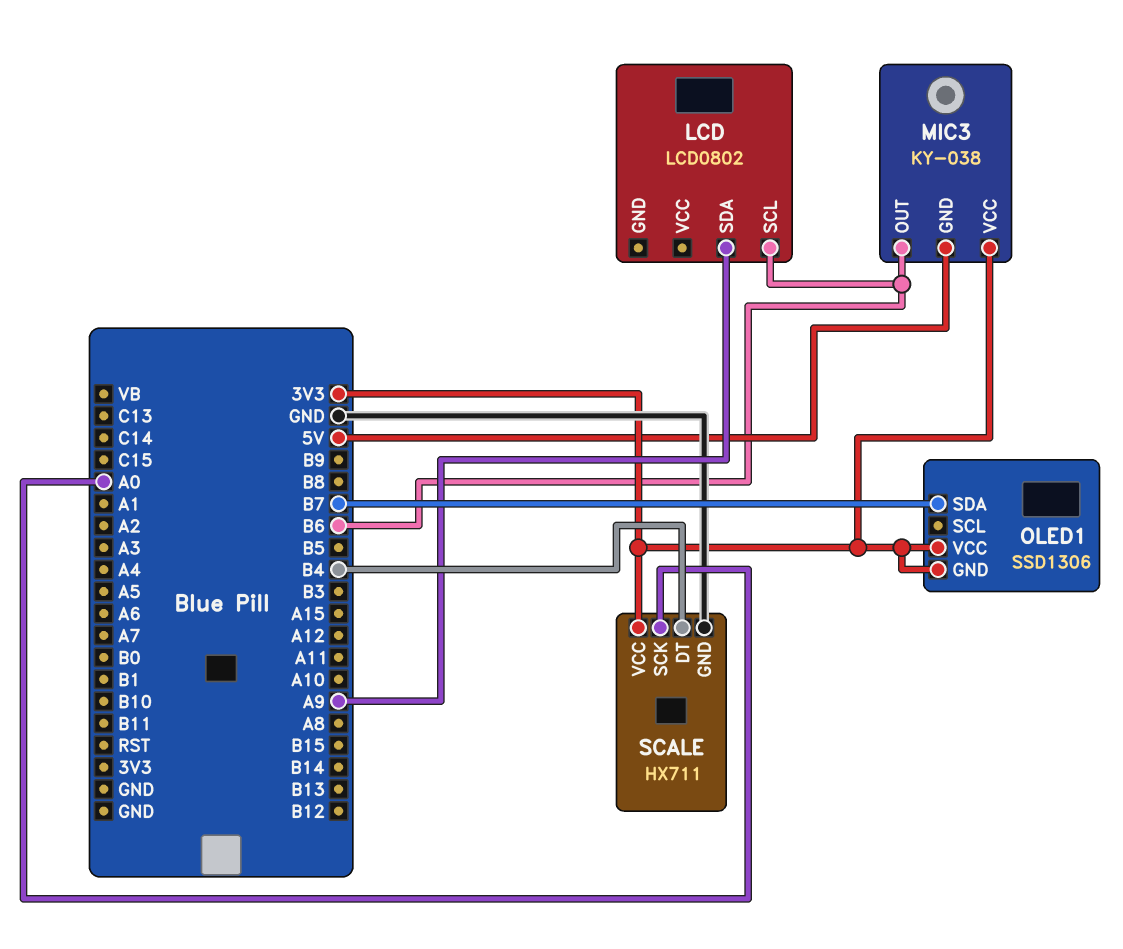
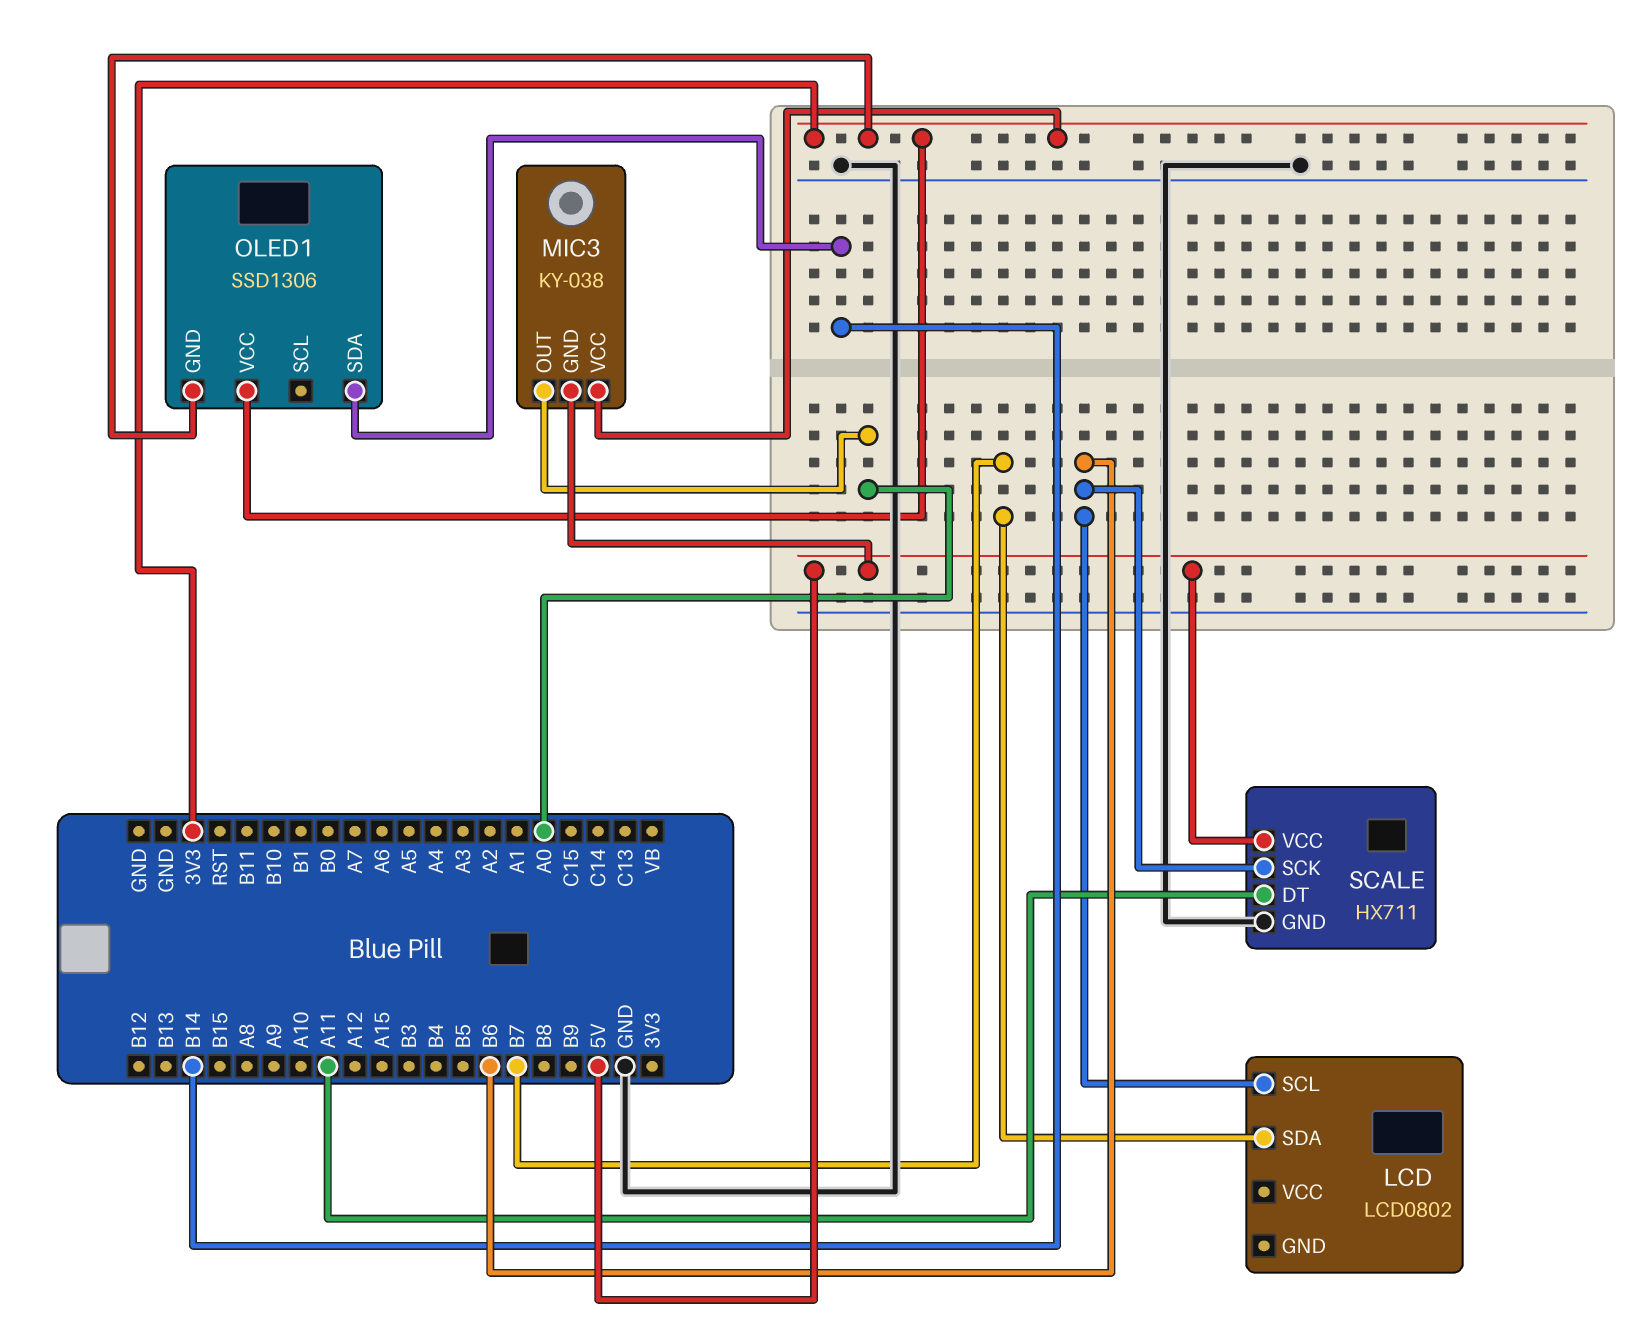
LCD pin SDA: A9 -> B7
MIC3 pin OUT: B6 -> A0
OLED1 pin SDA: B7 -> B14
SCALE pin DT: B4 -> A11
SCALE pin SCK: A0 -> B6
SCALE pin VCC: 3V3 -> 5V

